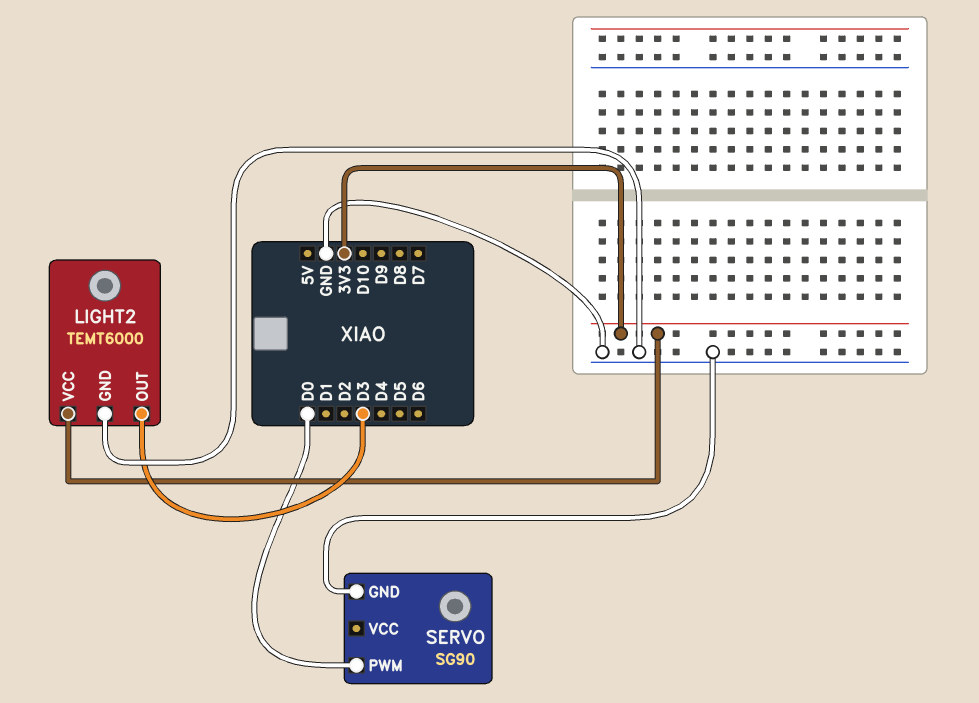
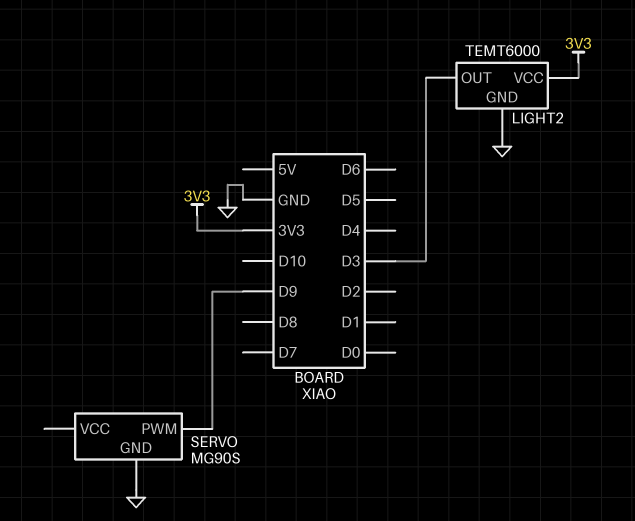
SERVO: SG90 -> MG90S
SERVO pin PWM: D0 -> D9

